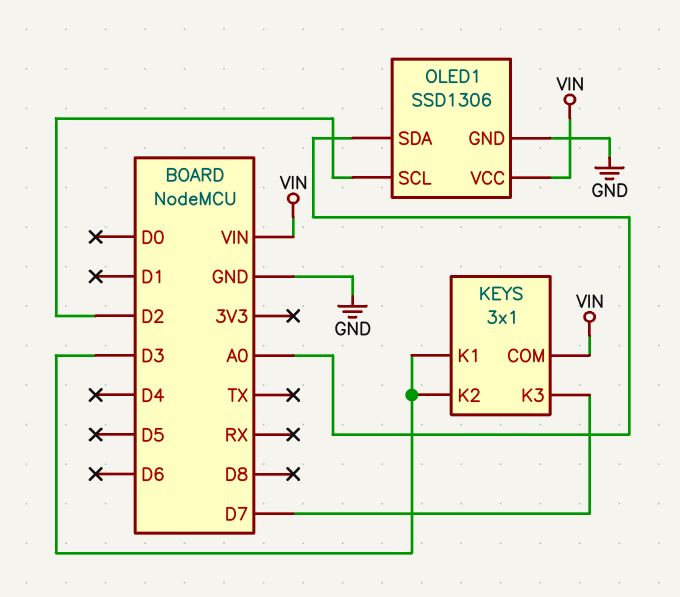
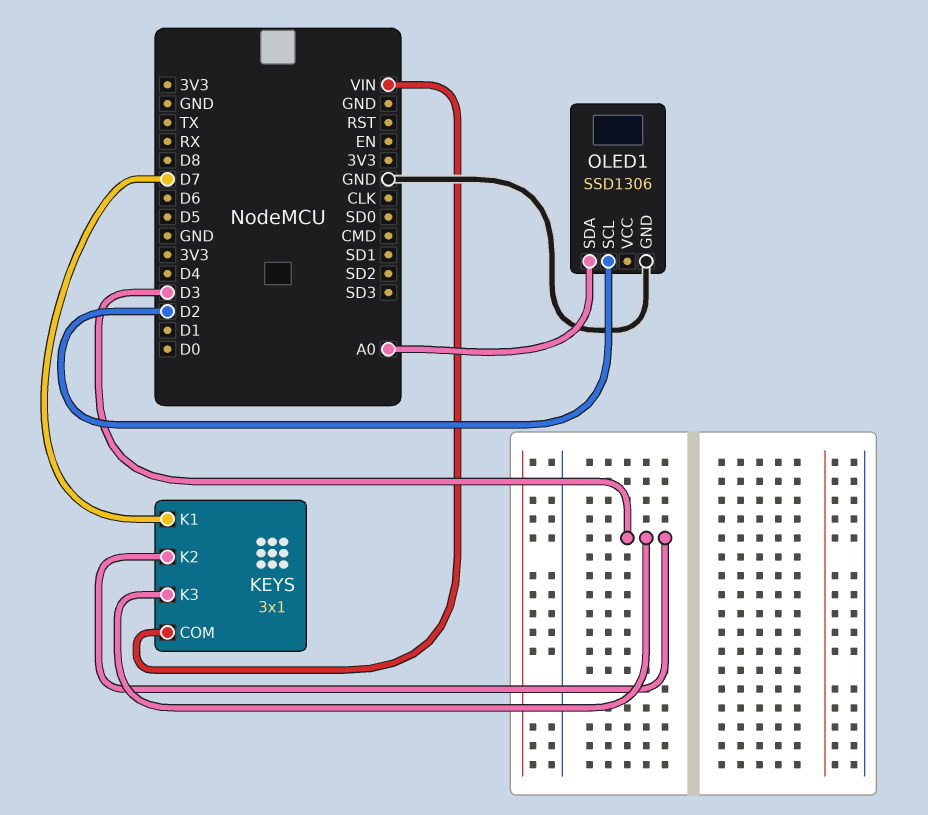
KEYS pin K1: D3 -> D7
KEYS pin K3: D7 -> D3
OLED1 pin VCC: VIN -> none

